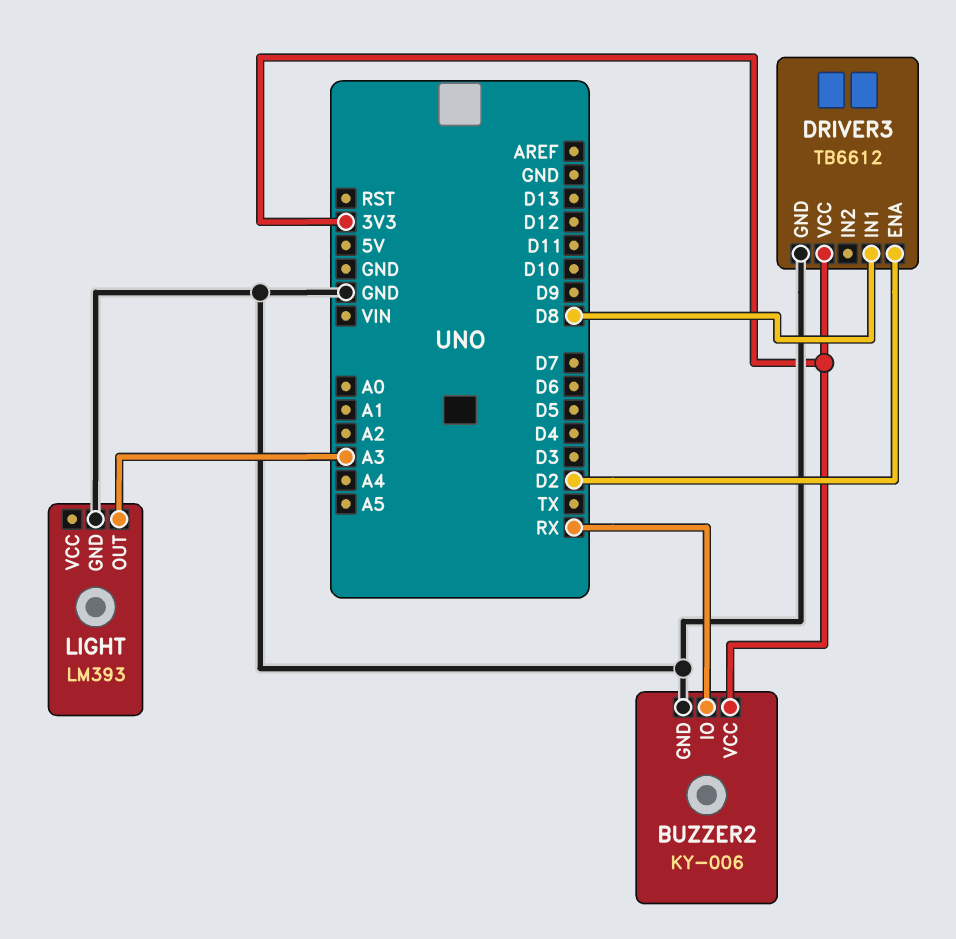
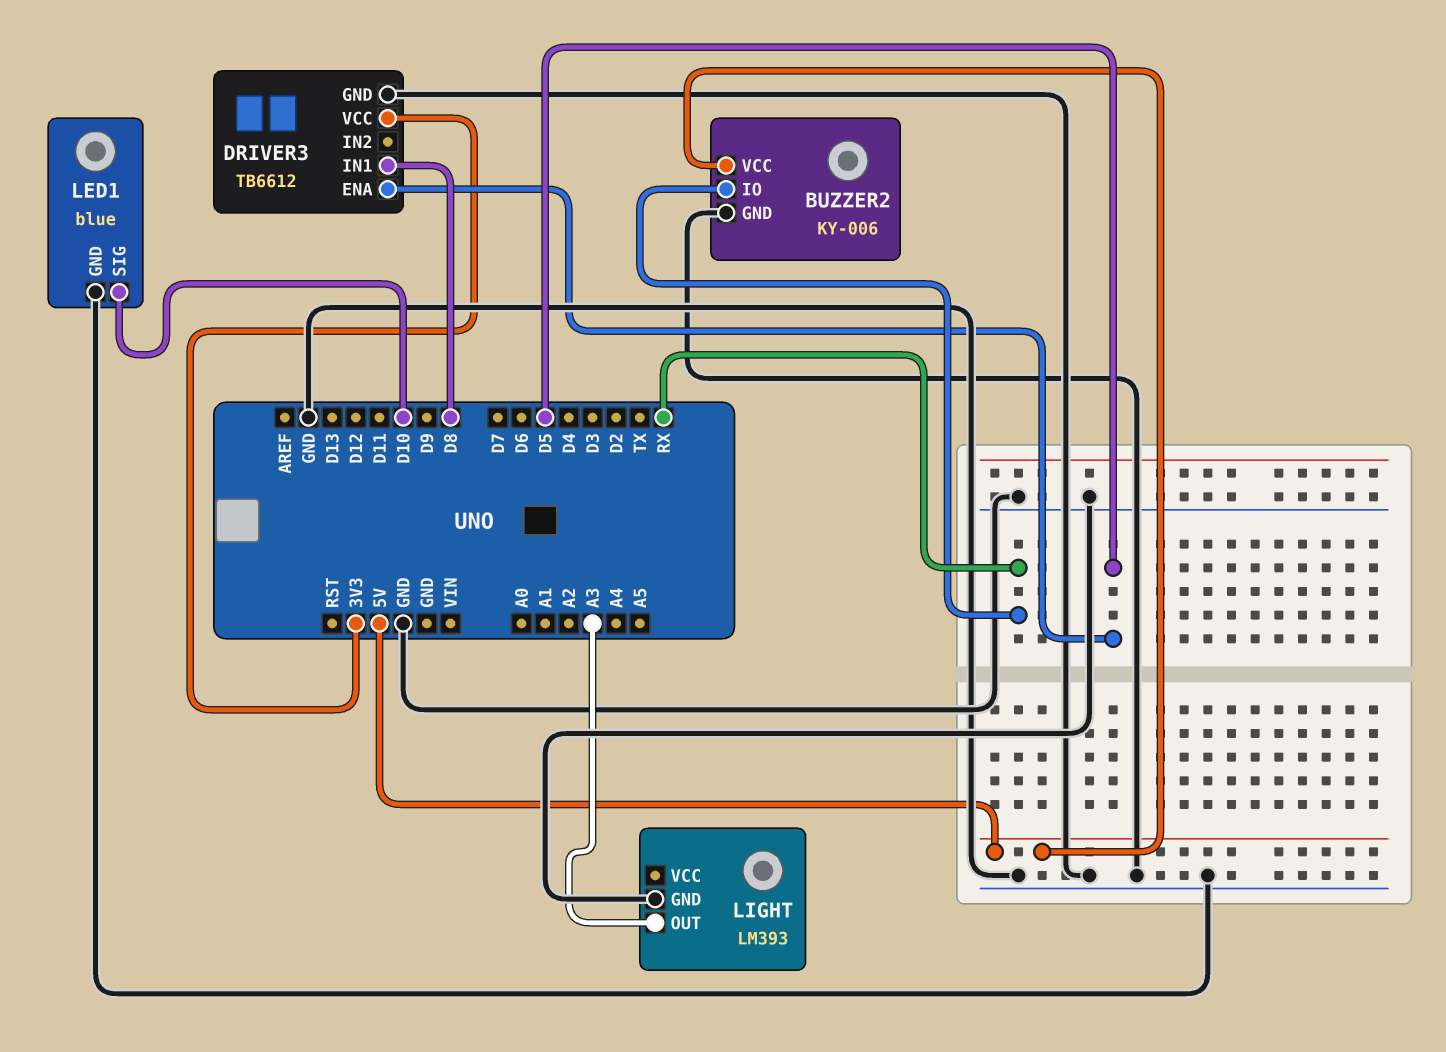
BUZZER2 pin VCC: 3V3 -> 5V
DRIVER3 pin ENA: D2 -> D5
LED1: none -> blue
LED1 pin GND: none -> GND
LED1 pin SIG: none -> D10

